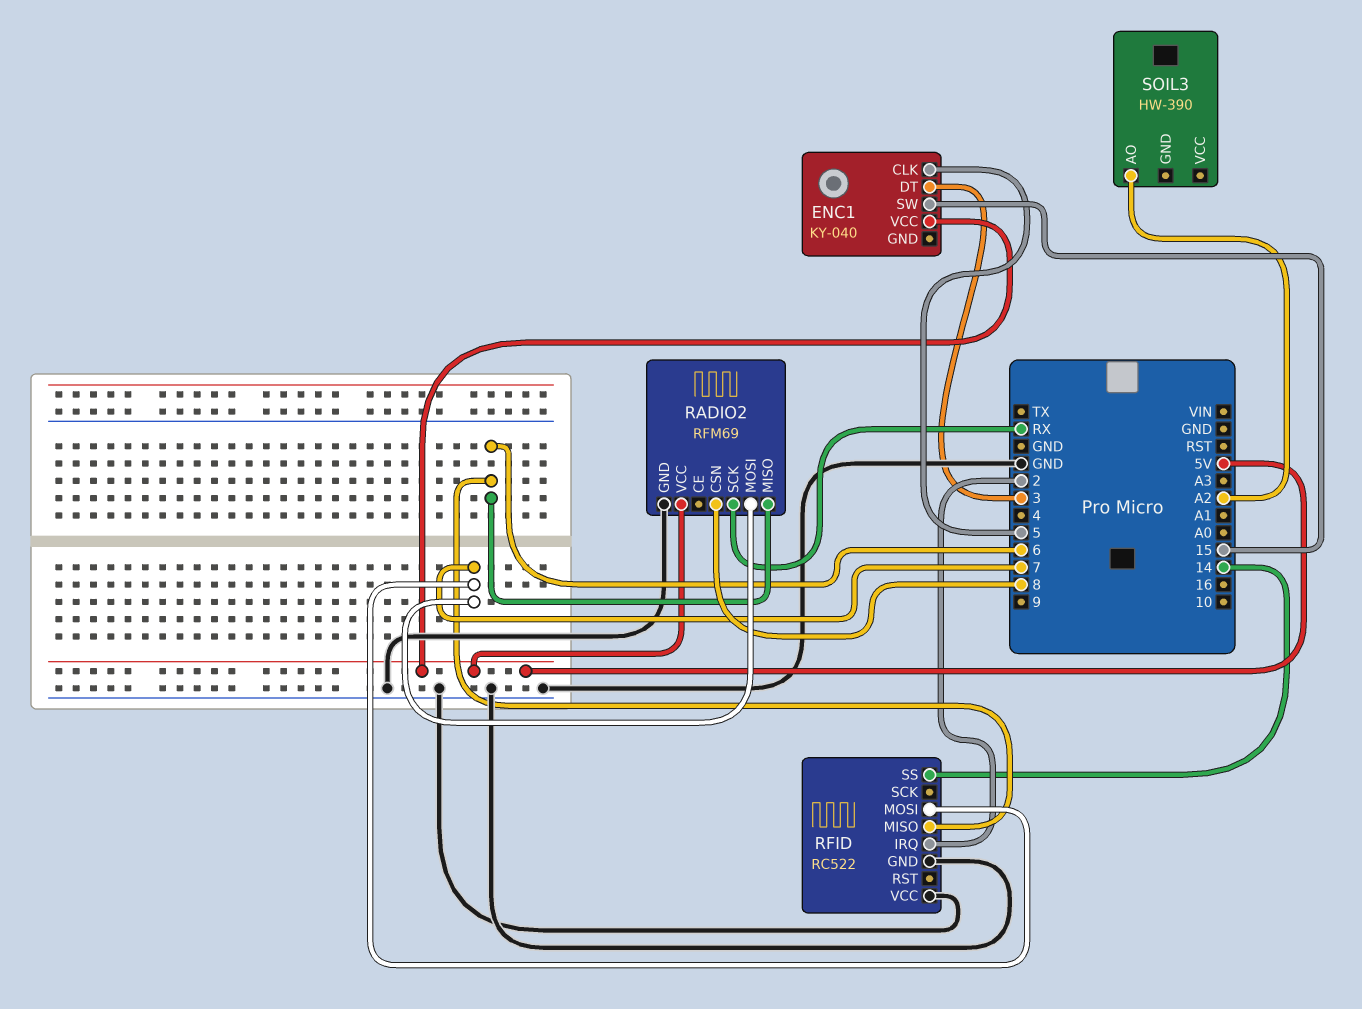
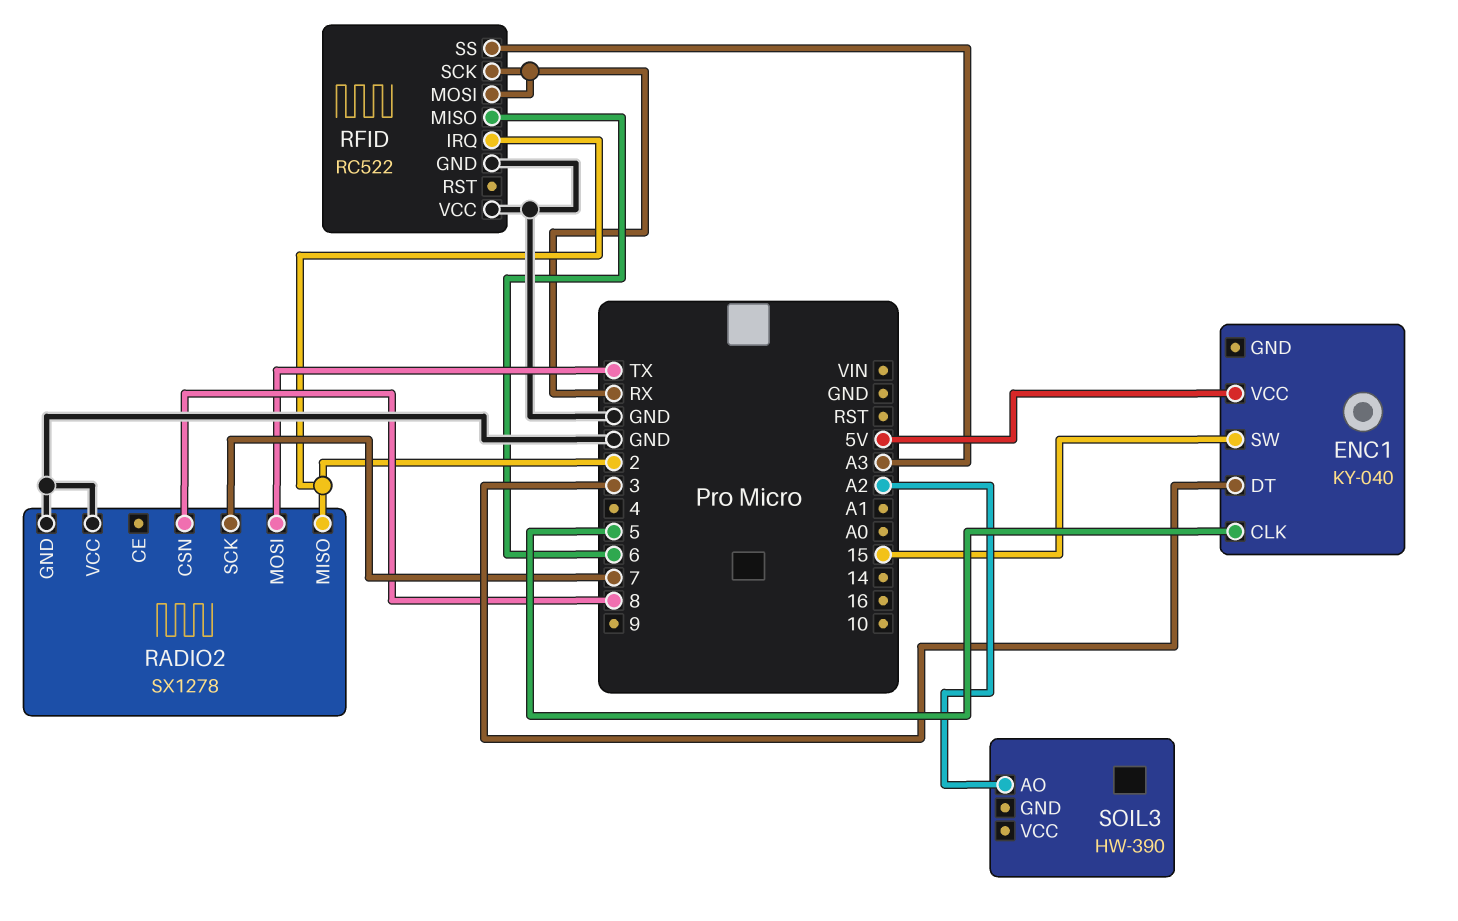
RADIO2: RFM69 -> SX1278
RADIO2 pin MISO: 6 -> 2
RADIO2 pin MOSI: 7 -> TX
RADIO2 pin SCK: RX -> 7
RADIO2 pin VCC: 5V -> GND
RFID pin MOSI: 7 -> RX
RFID pin SCK: none -> RX
RFID pin SS: 14 -> A3

